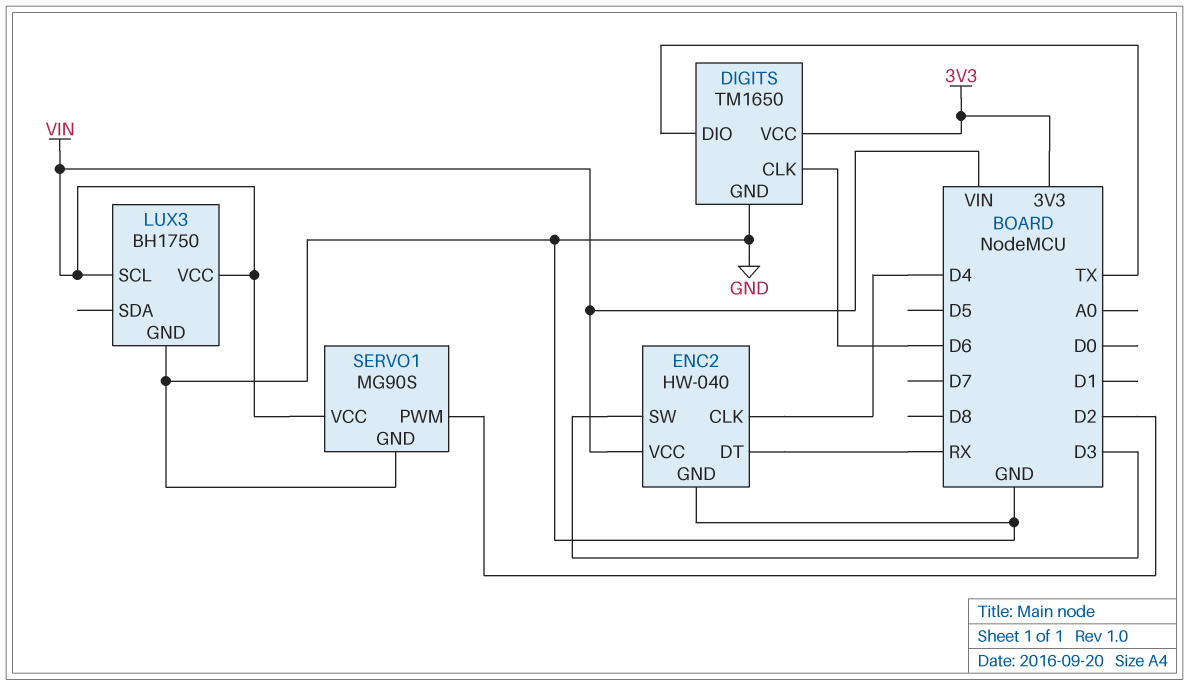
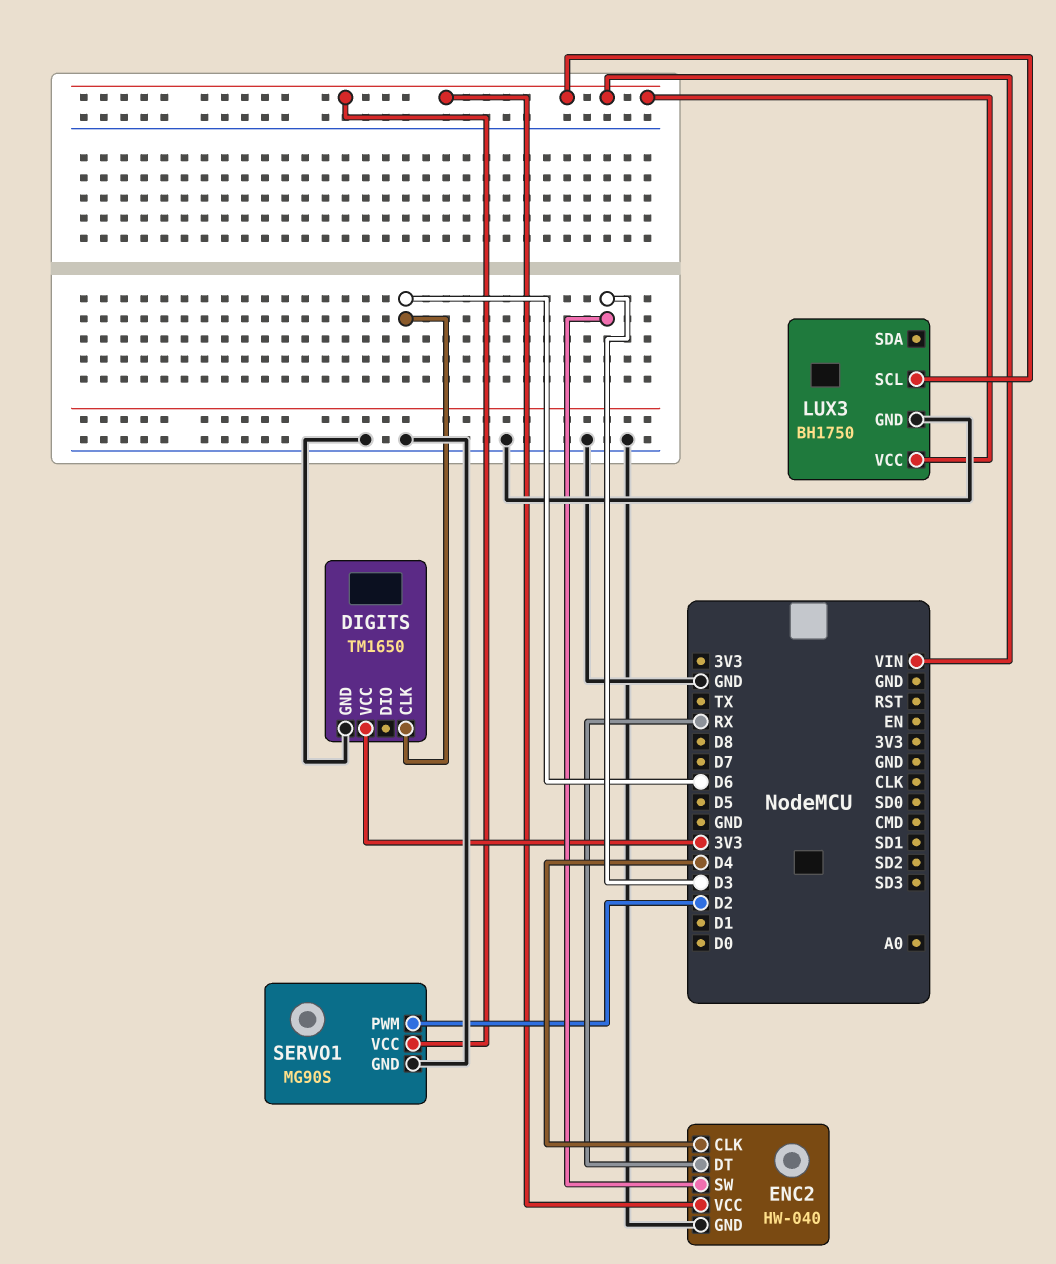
DIGITS pin DIO: TX -> none

